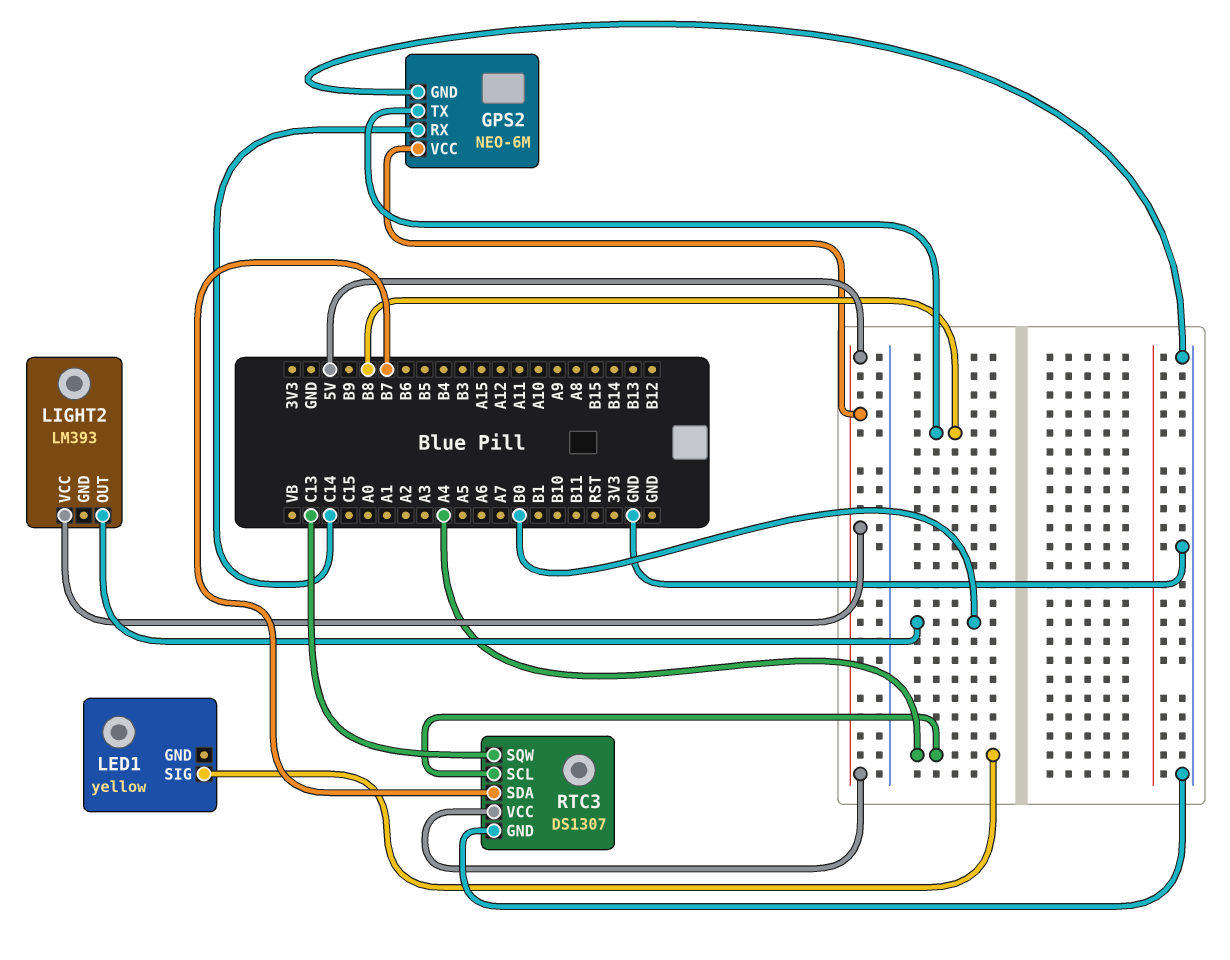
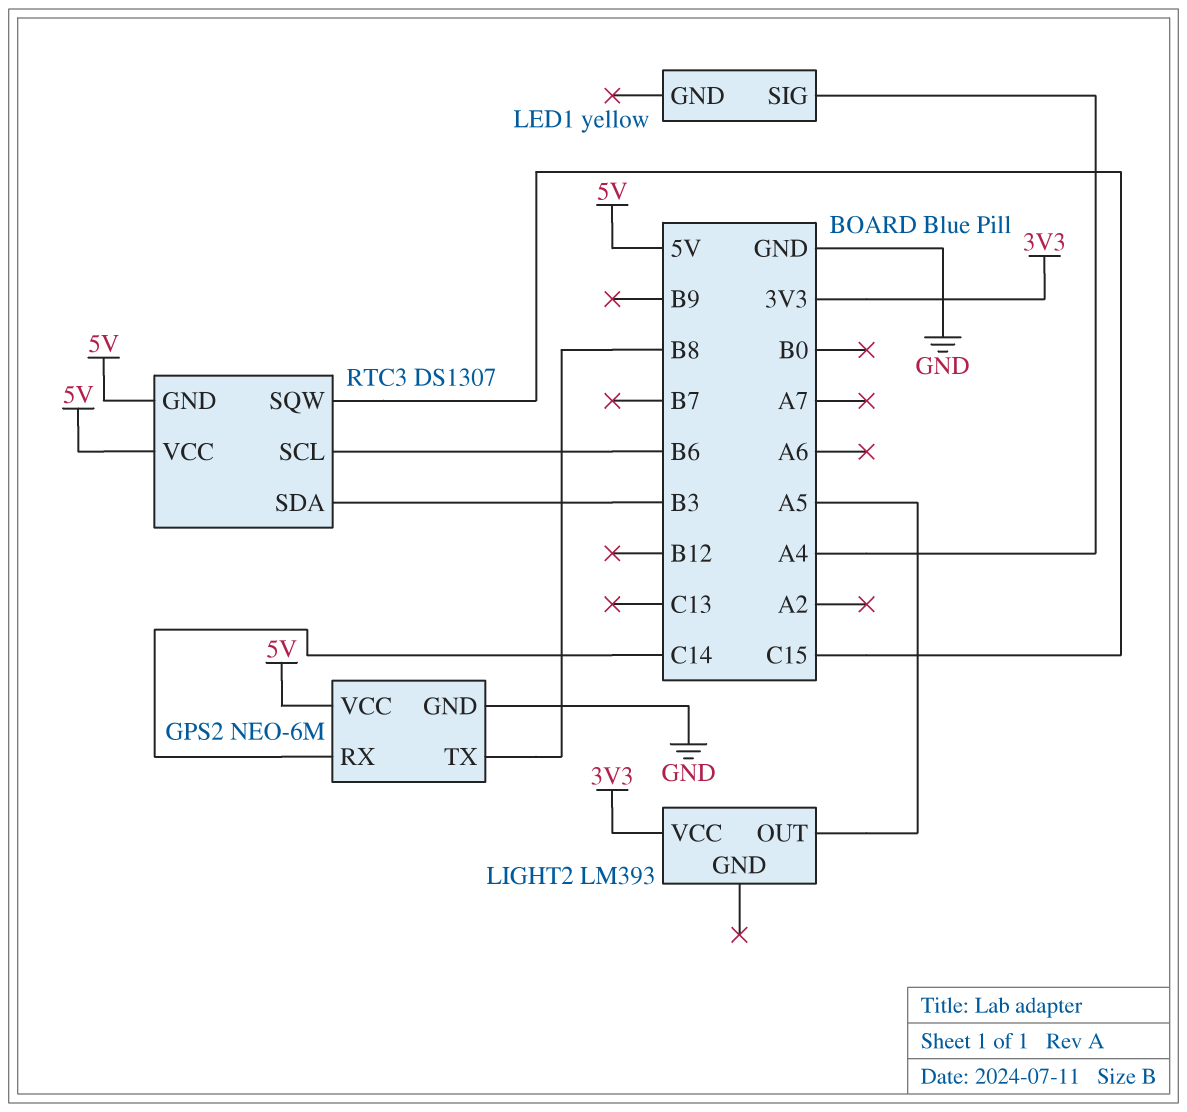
LIGHT2 pin OUT: B0 -> A5
LIGHT2 pin VCC: 5V -> 3V3
RTC3 pin GND: GND -> 5V
RTC3 pin SCL: A4 -> B6
RTC3 pin SDA: B7 -> B3
RTC3 pin SQW: C13 -> C15

